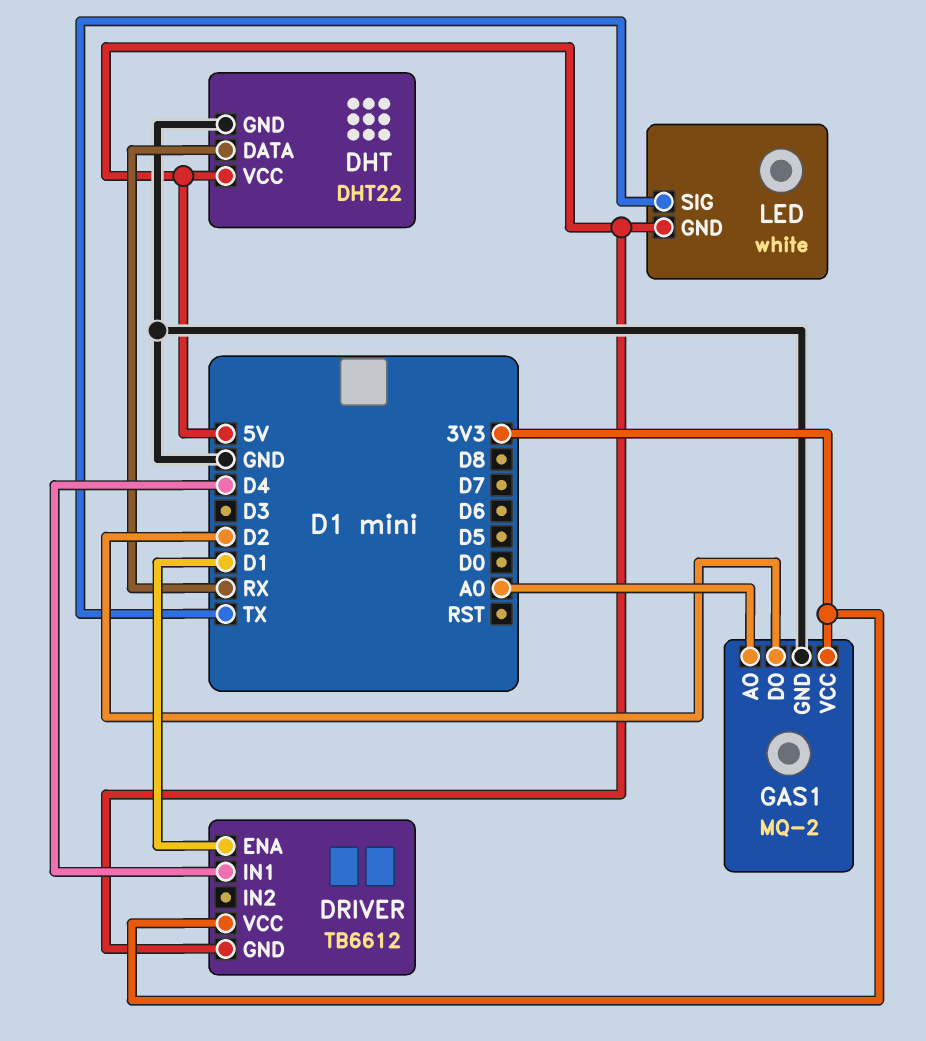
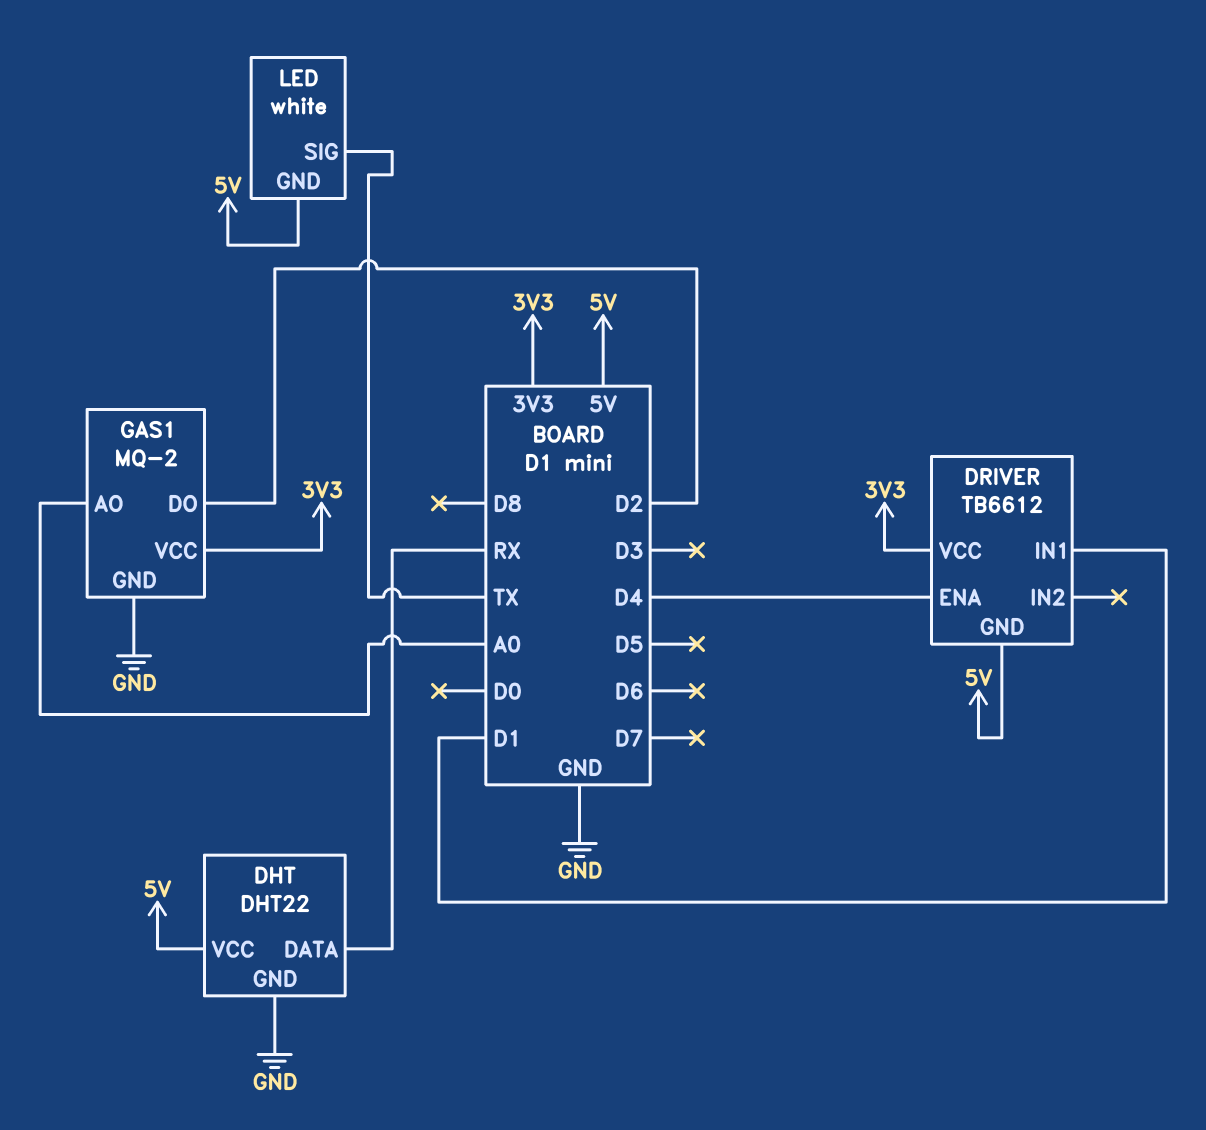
DRIVER pin ENA: D1 -> D4
DRIVER pin IN1: D4 -> D1

